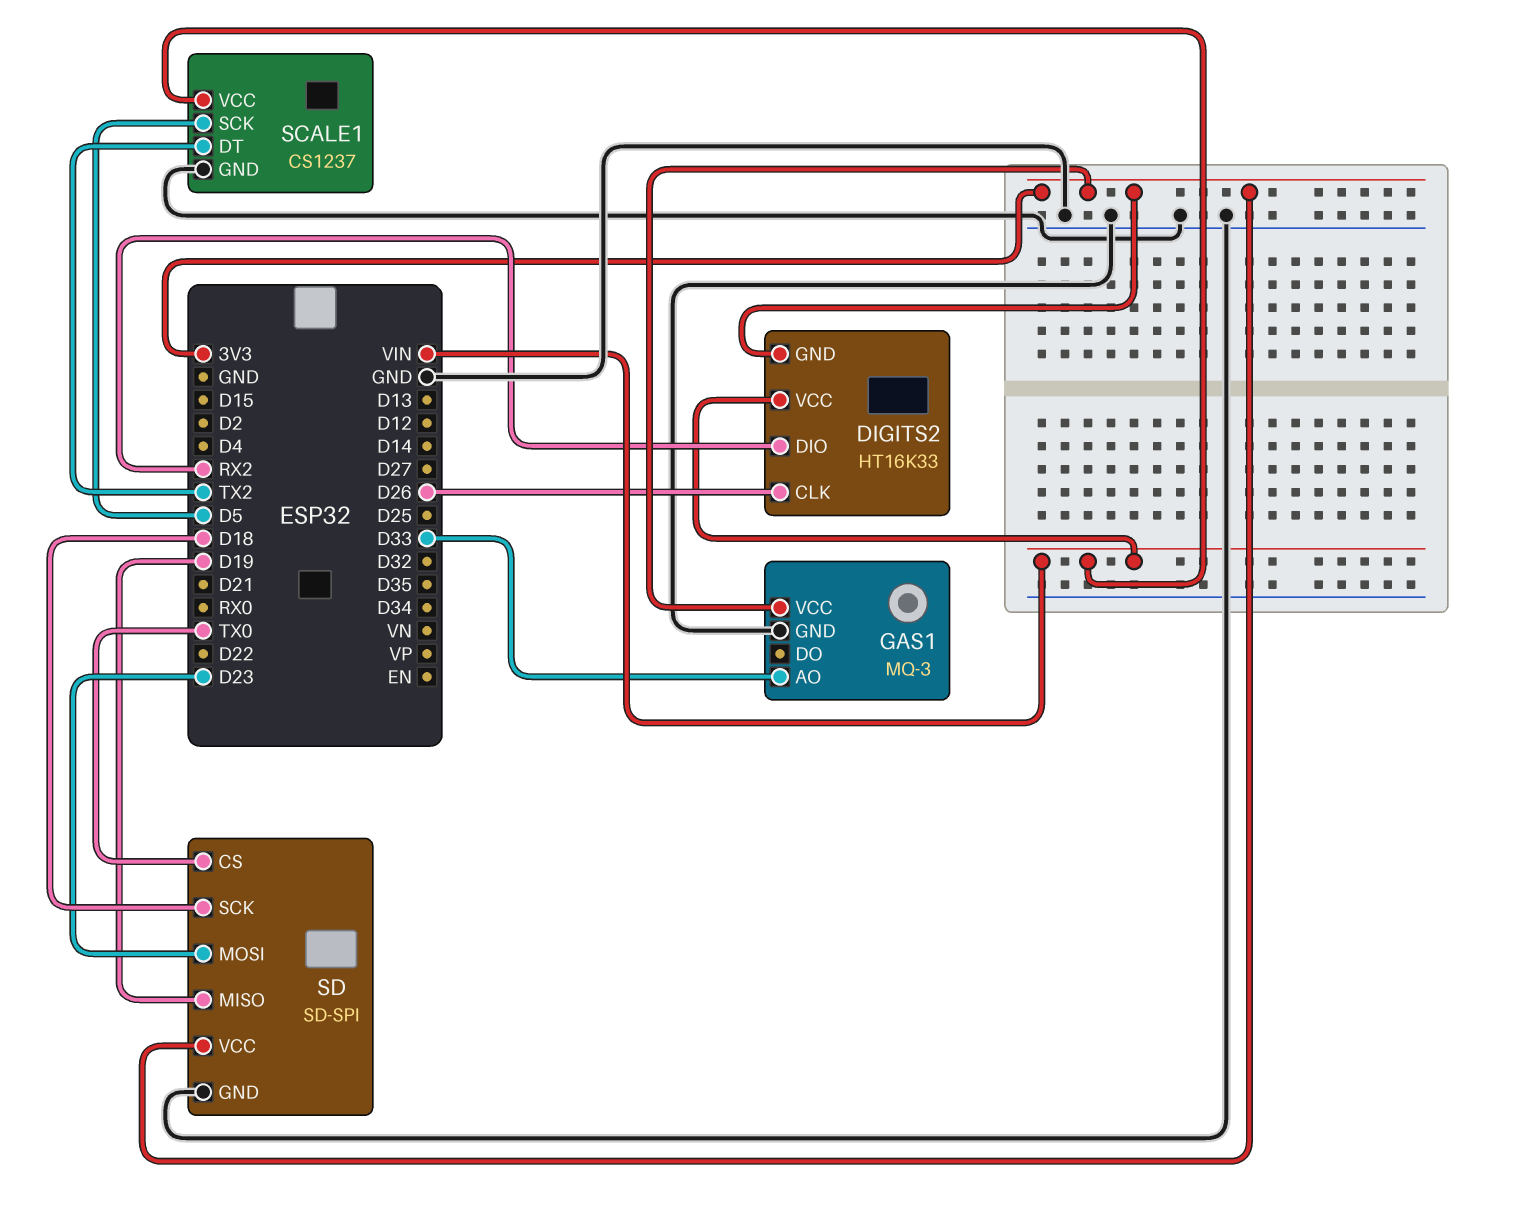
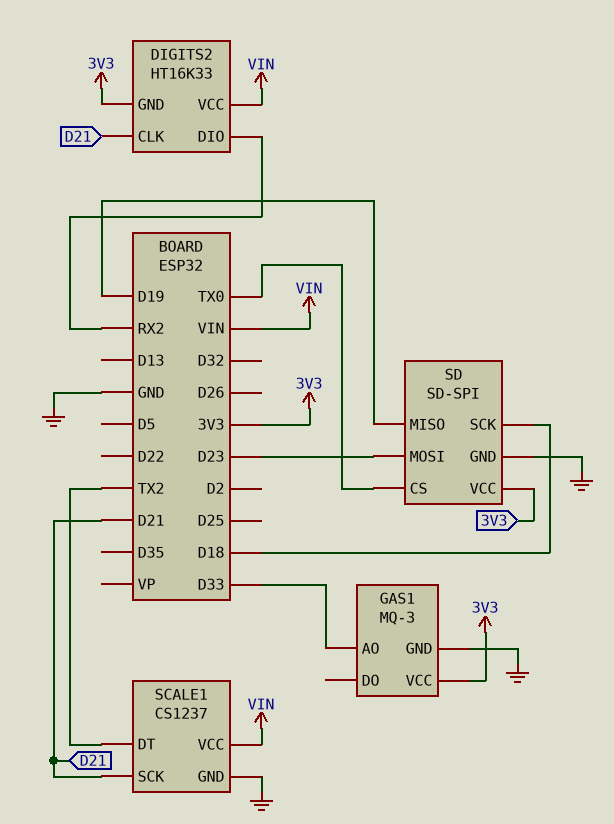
DIGITS2 pin CLK: D26 -> D21
SCALE1 pin SCK: D5 -> D21

